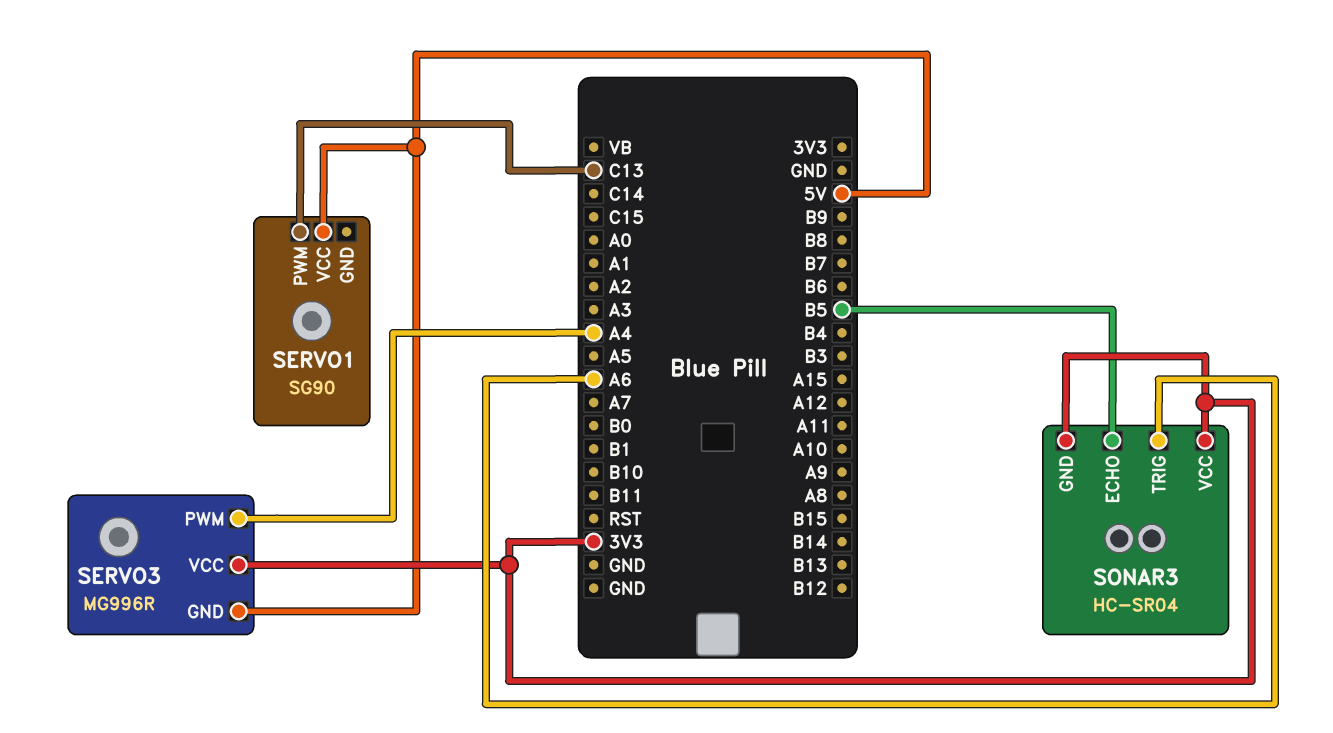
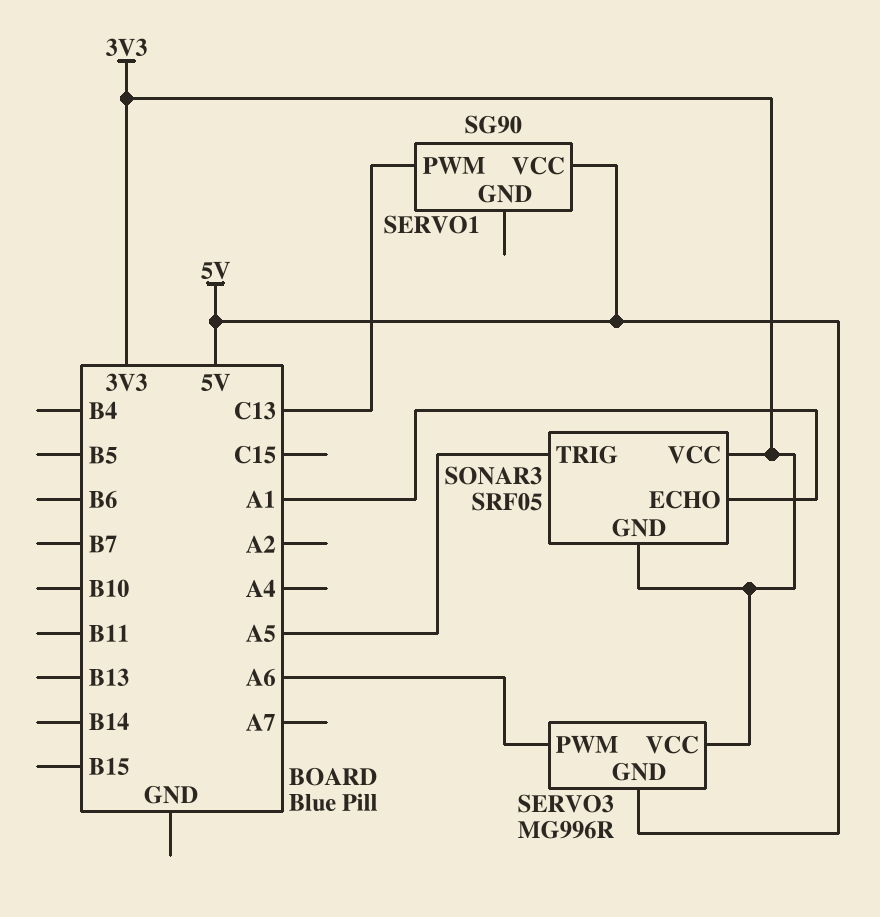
SERVO3 pin PWM: A4 -> A6
SONAR3: HC-SR04 -> SRF05
SONAR3 pin ECHO: B5 -> A1
SONAR3 pin TRIG: A6 -> A5

